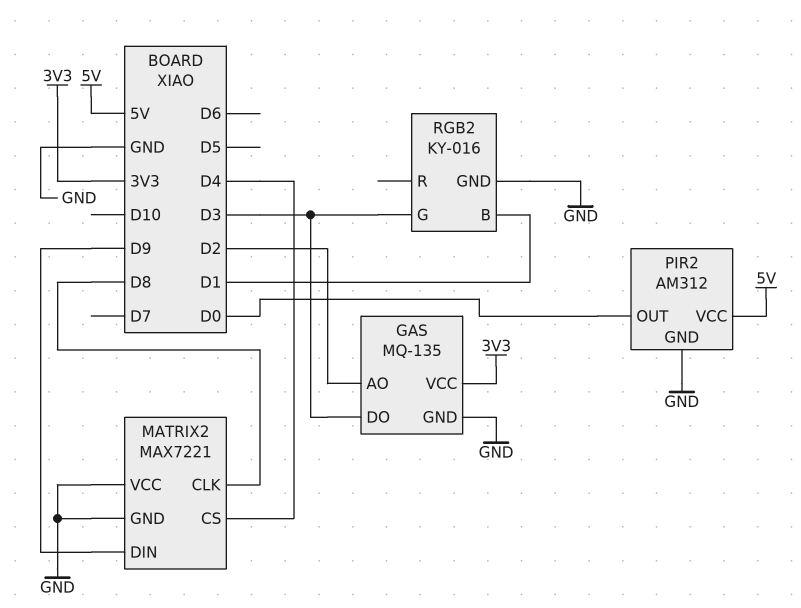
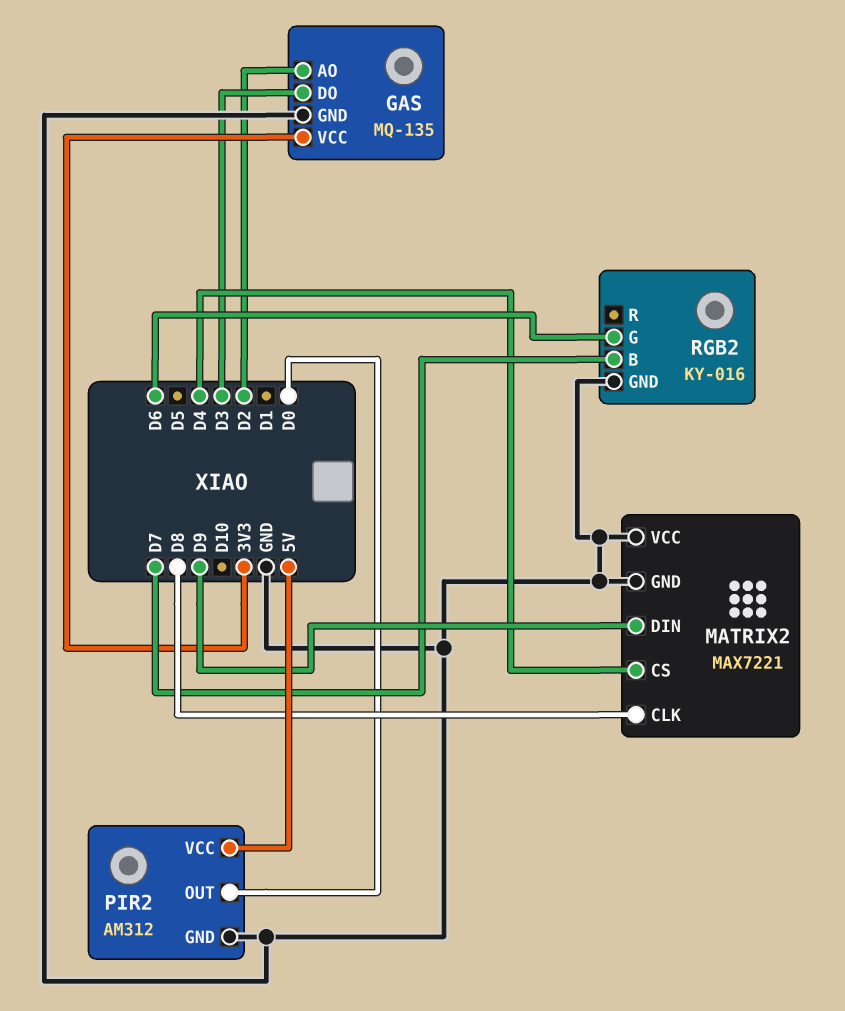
RGB2 pin B: D1 -> D7
RGB2 pin G: D3 -> D6

